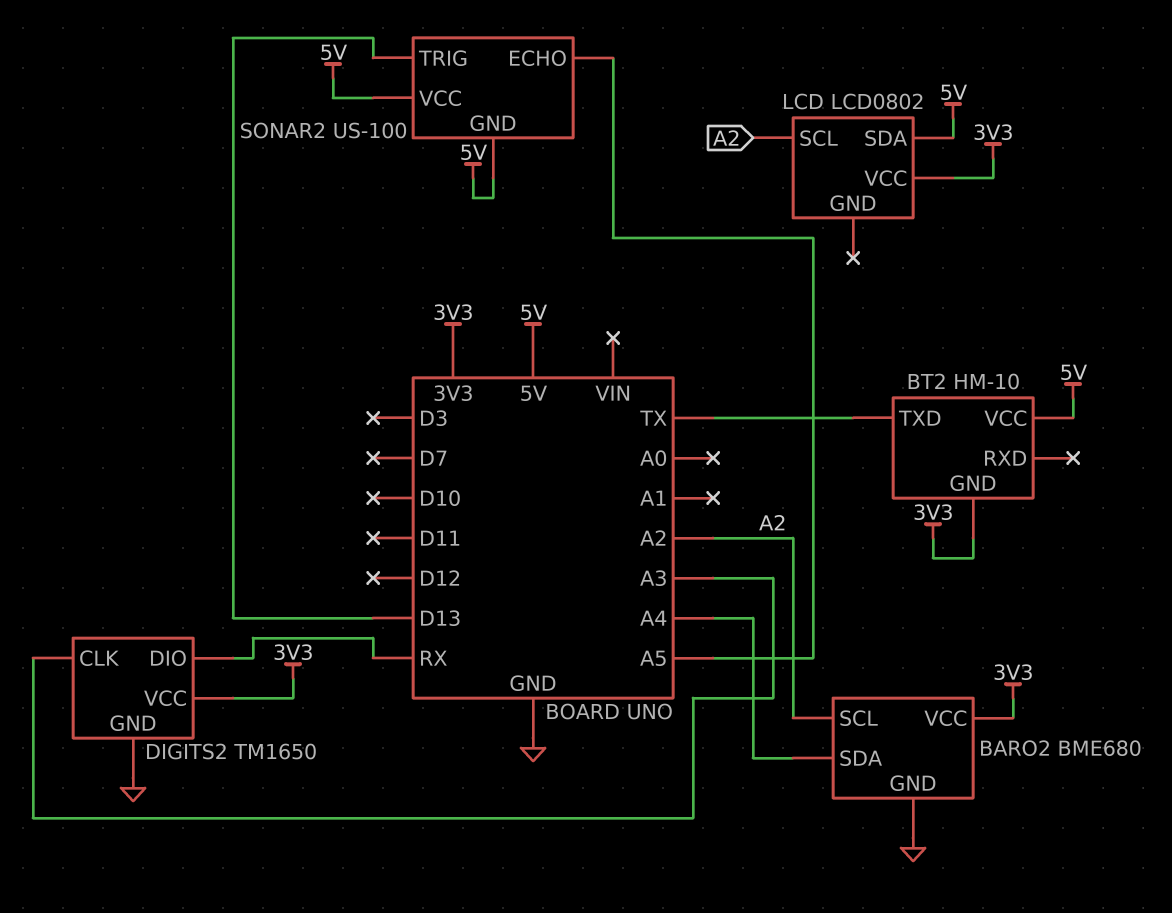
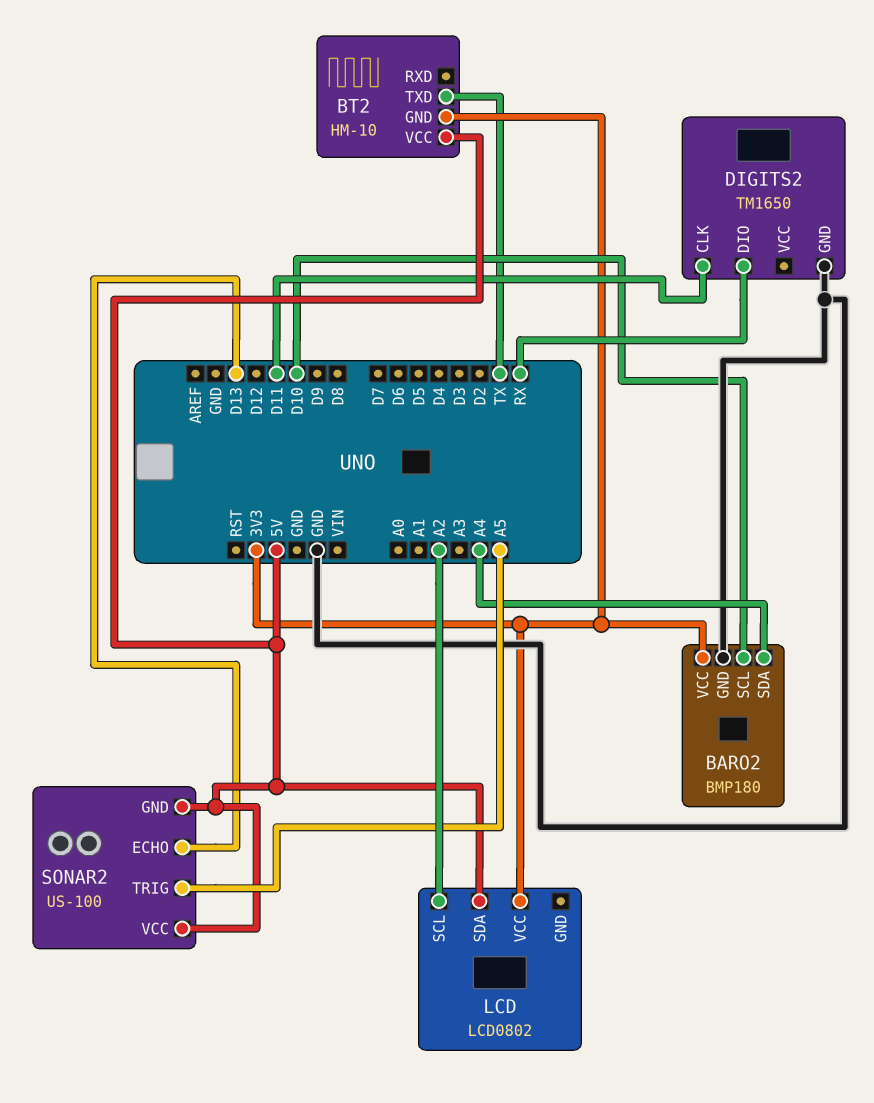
BARO2: BME680 -> BMP180
BARO2 pin SCL: A2 -> D10
DIGITS2 pin CLK: A3 -> D11
DIGITS2 pin VCC: 3V3 -> none
SONAR2 pin ECHO: A5 -> D13
SONAR2 pin TRIG: D13 -> A5

